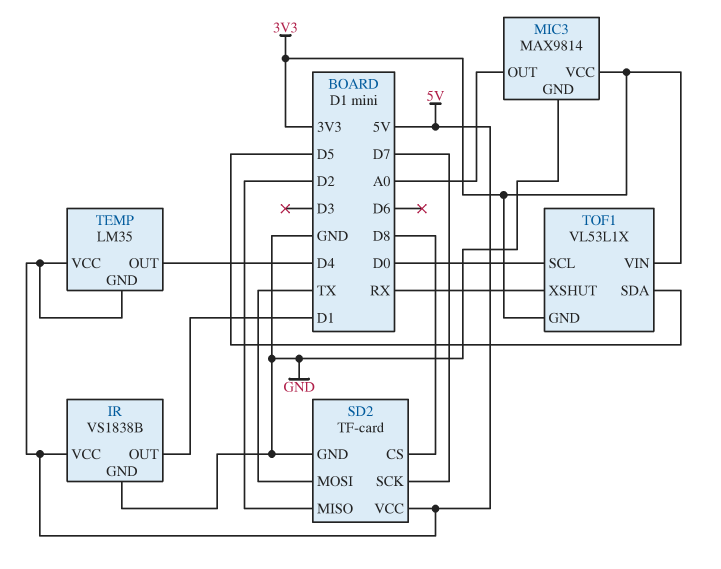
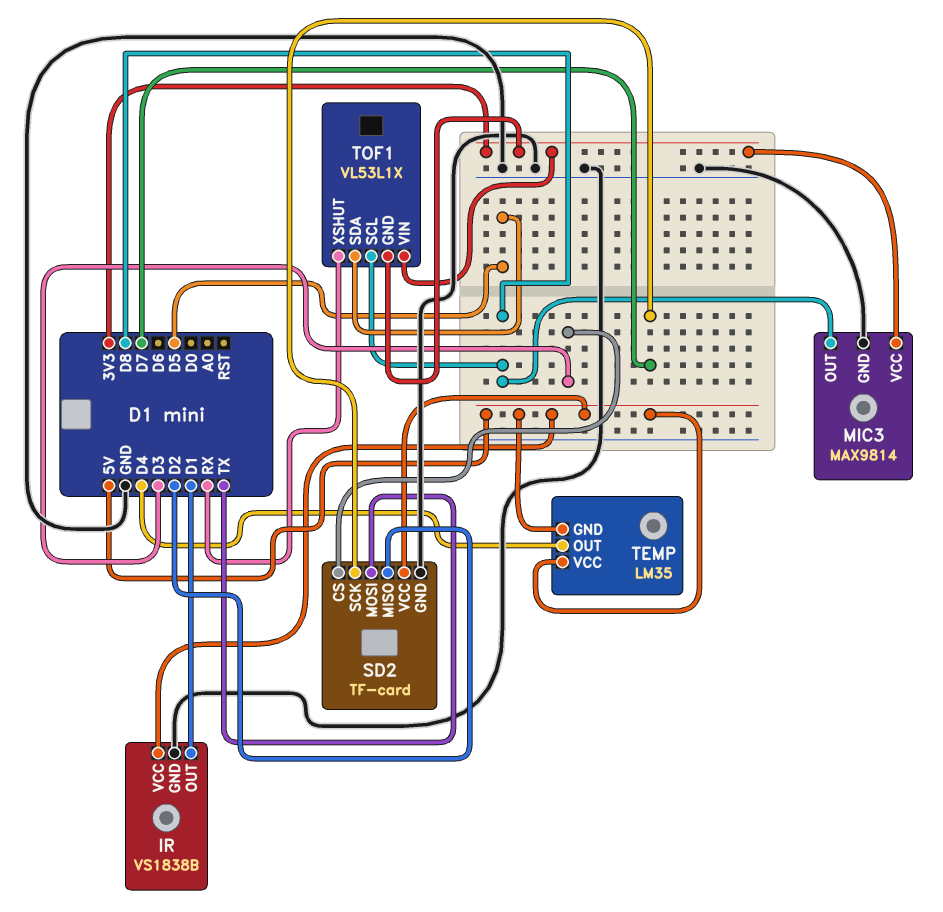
MIC3 pin OUT: A0 -> D8
SD2 pin CS: D8 -> D3
TOF1 pin SCL: D0 -> D8

